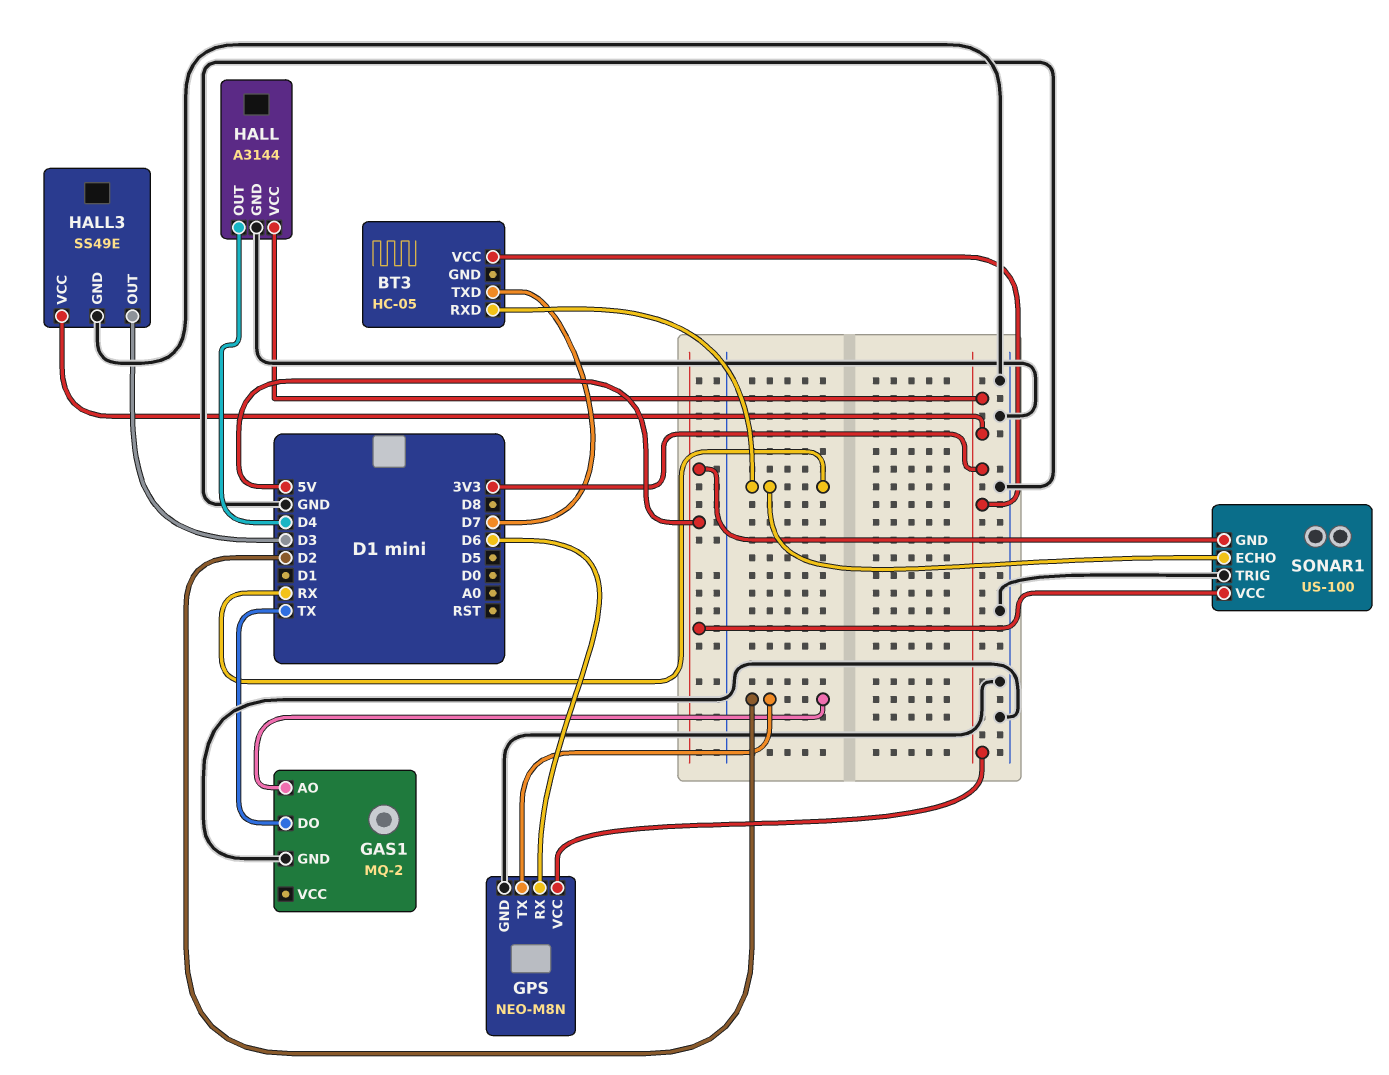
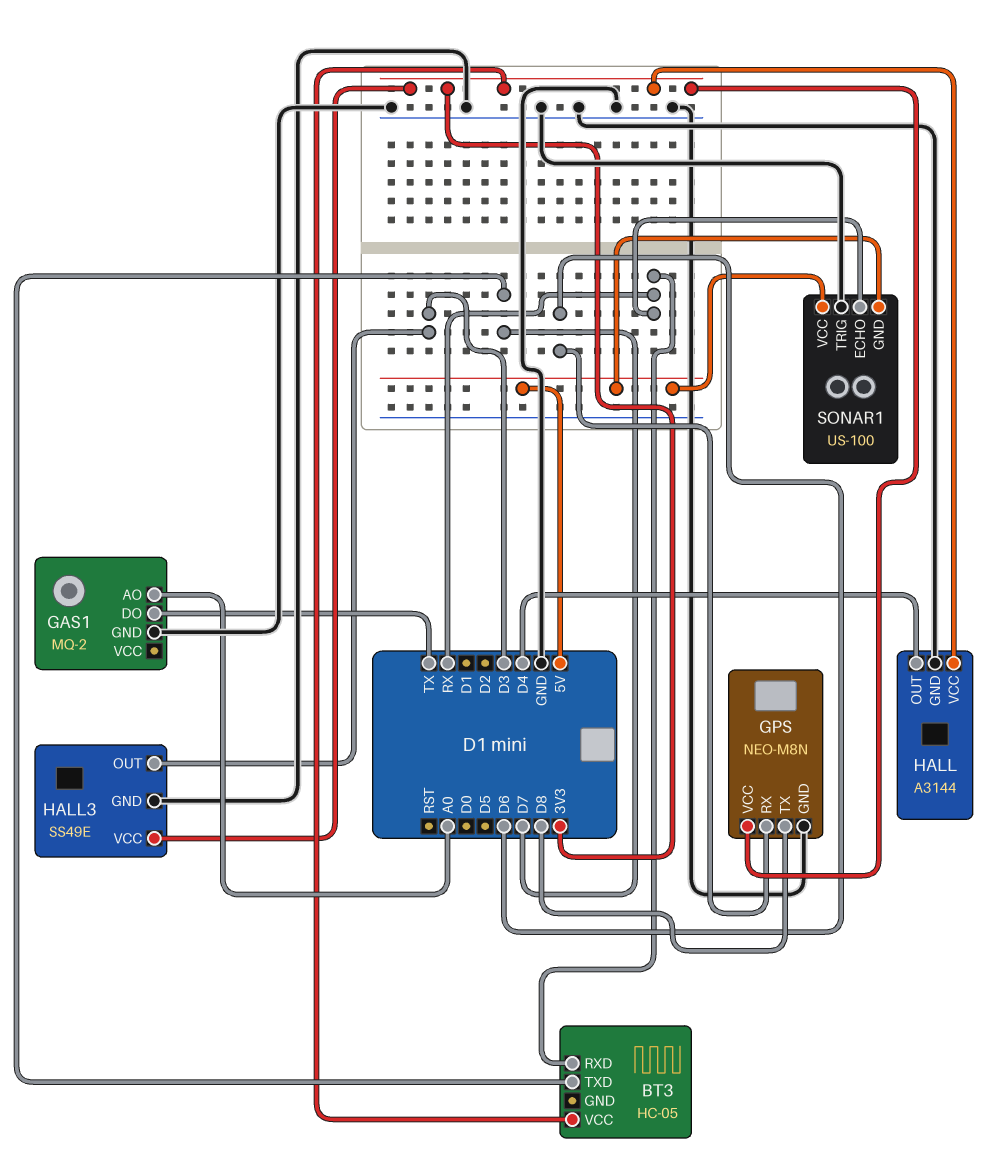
GAS1 pin AO: D2 -> A0
GPS pin TX: D2 -> D8

